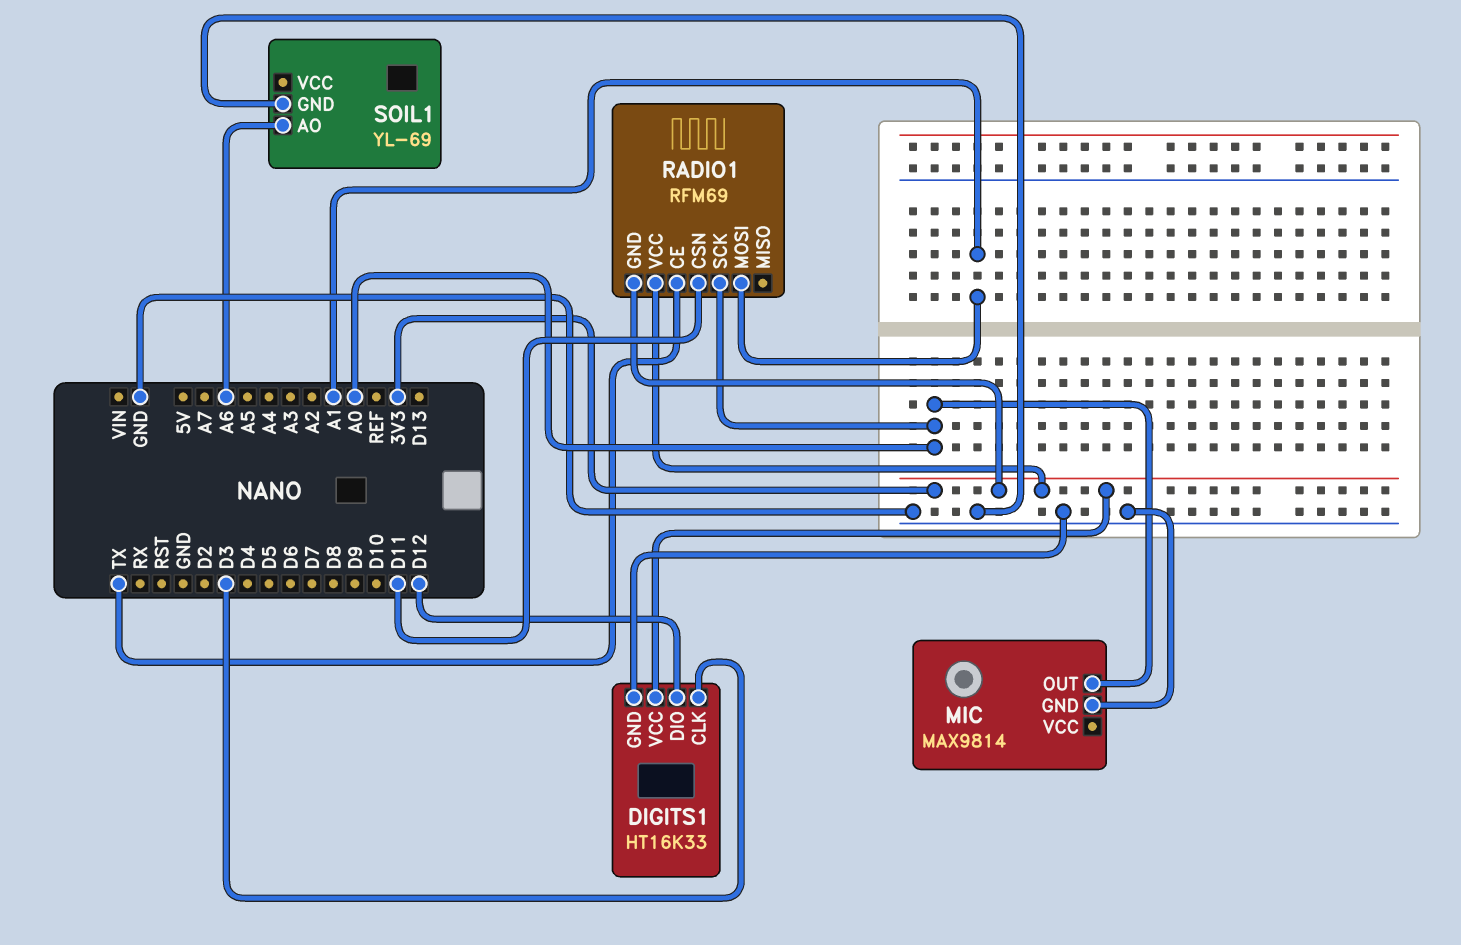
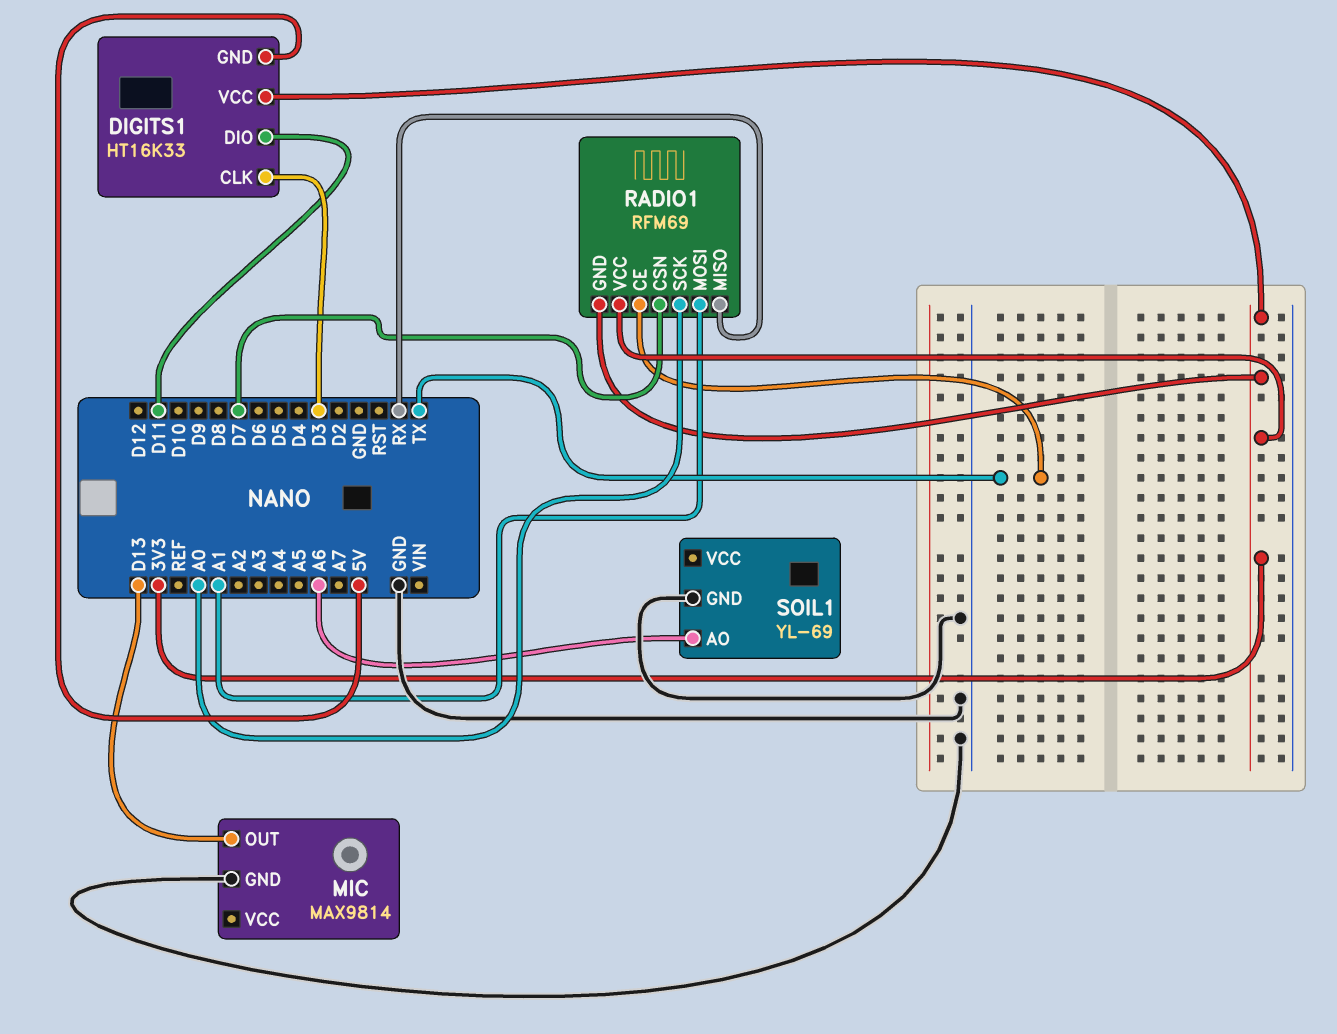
DIGITS1 pin DIO: D12 -> D11
DIGITS1 pin GND: GND -> 5V
MIC pin OUT: A0 -> D13
RADIO1 pin CSN: D11 -> D7
RADIO1 pin MISO: none -> RX

